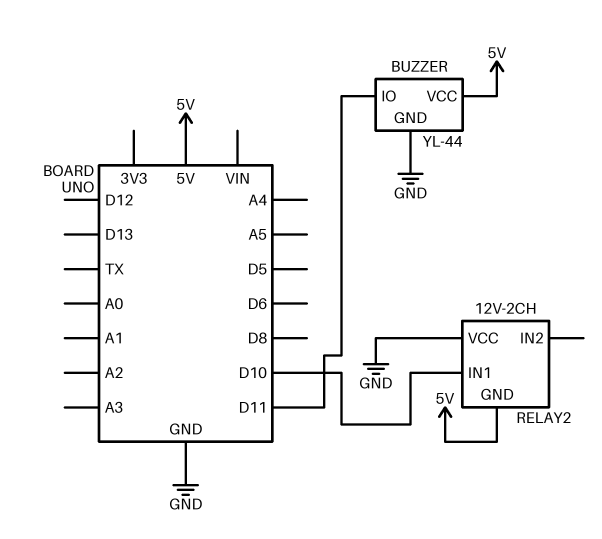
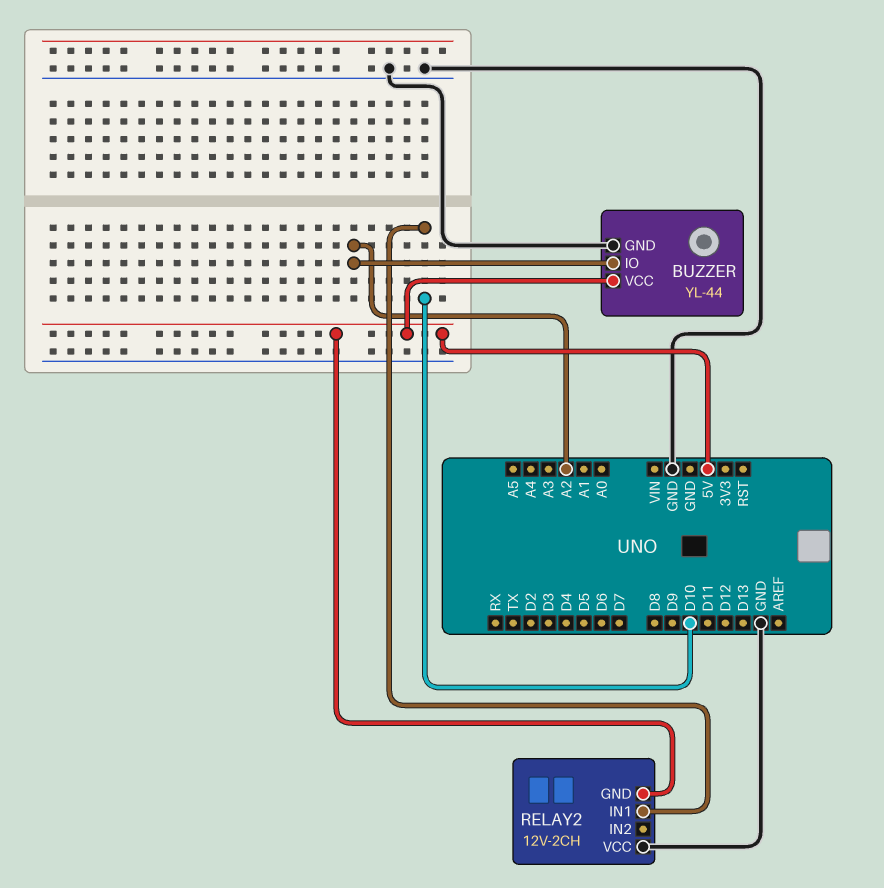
BUZZER pin IO: D11 -> A2

